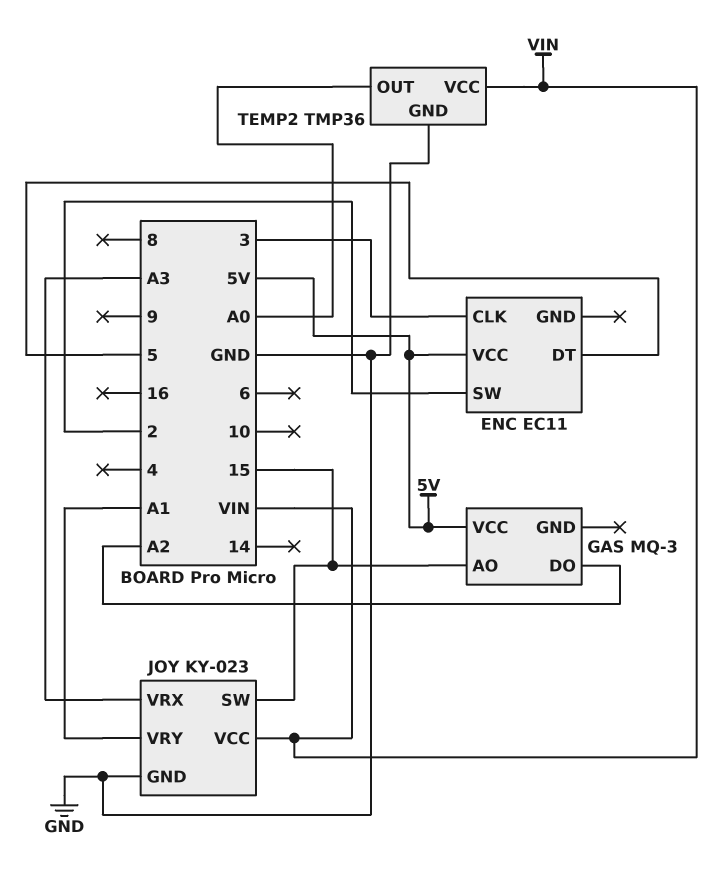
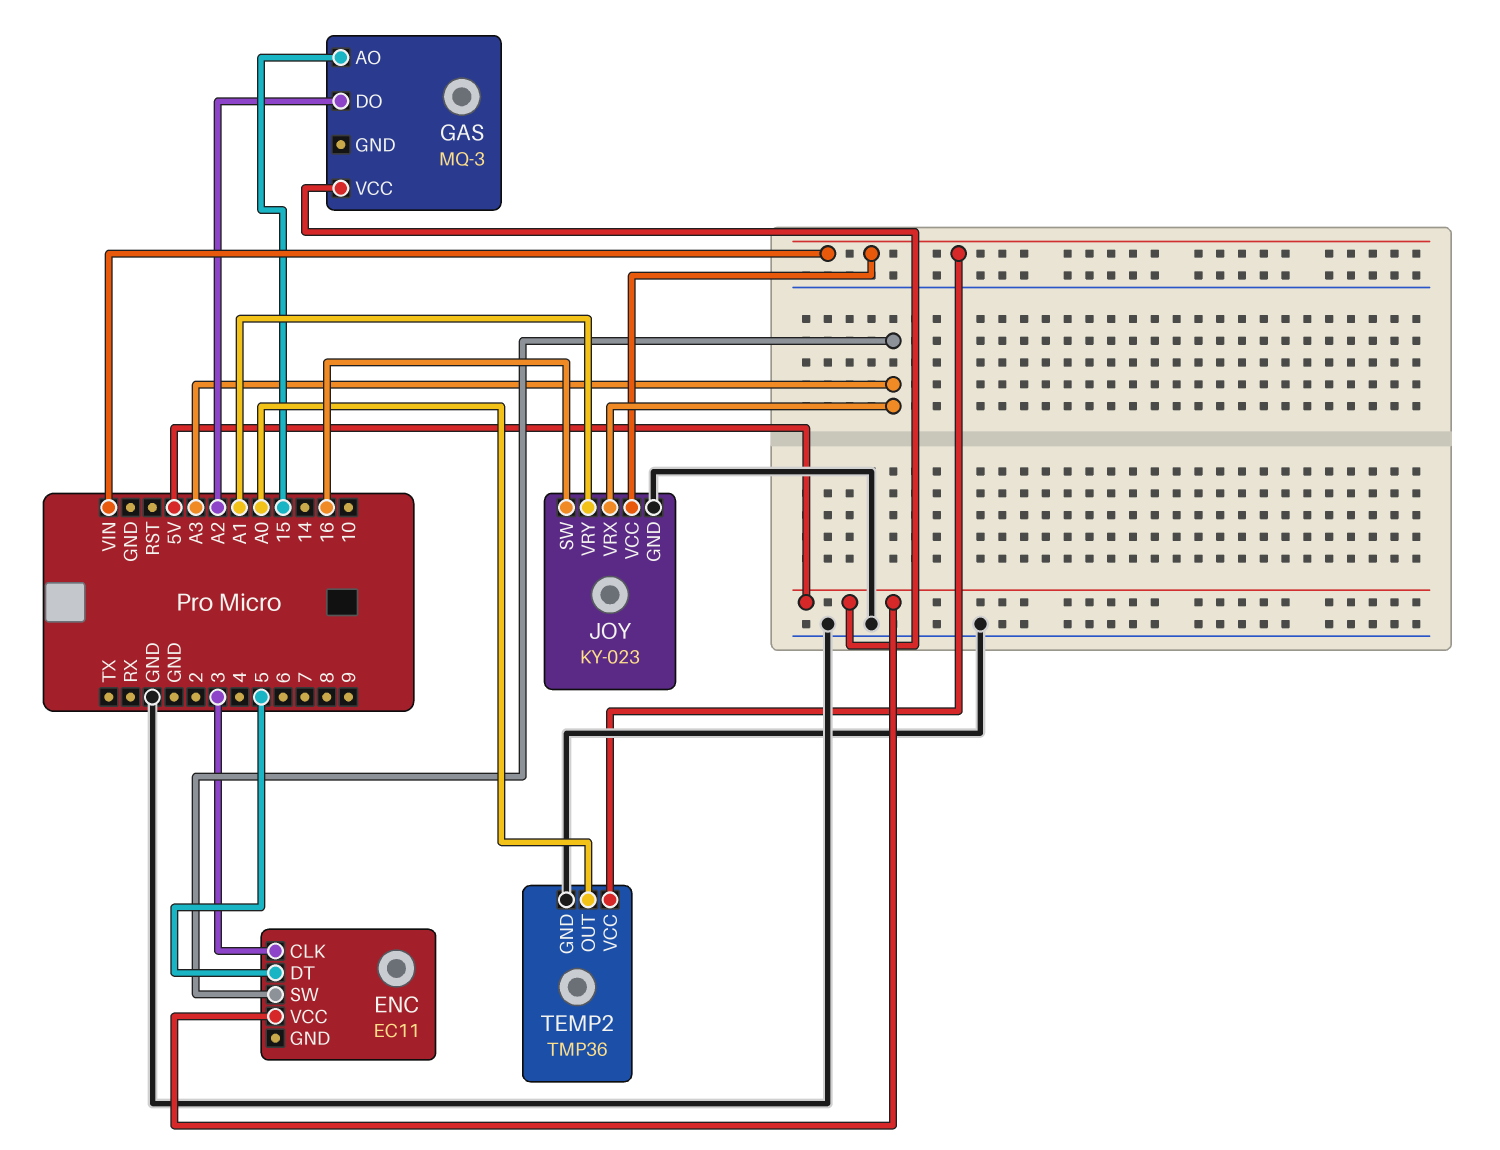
ENC pin SW: 2 -> A3
JOY pin SW: 15 -> 16

